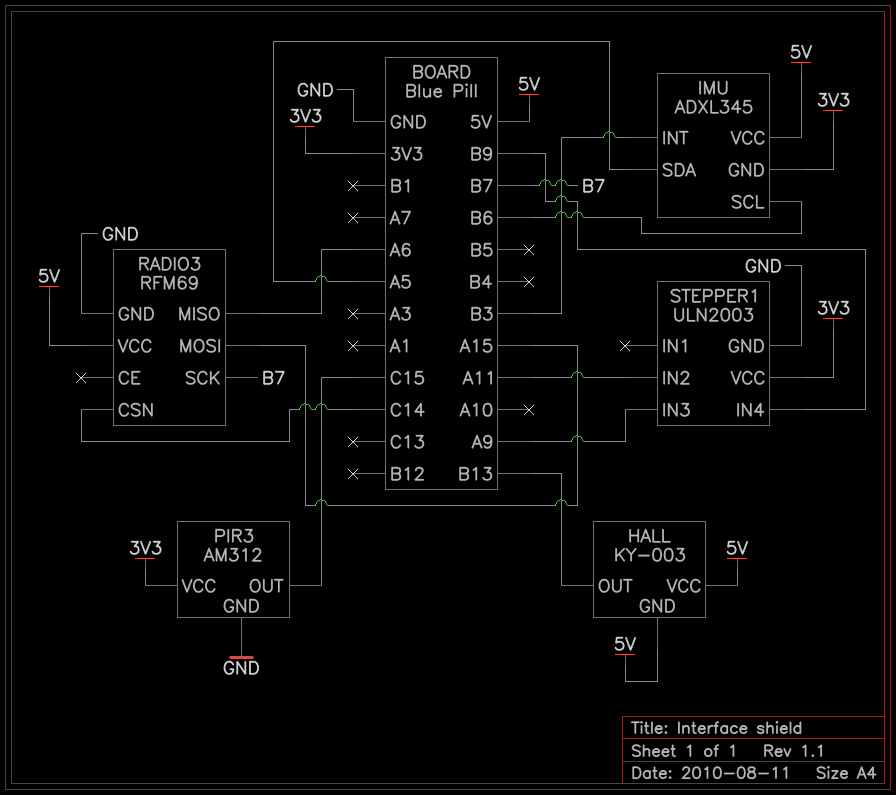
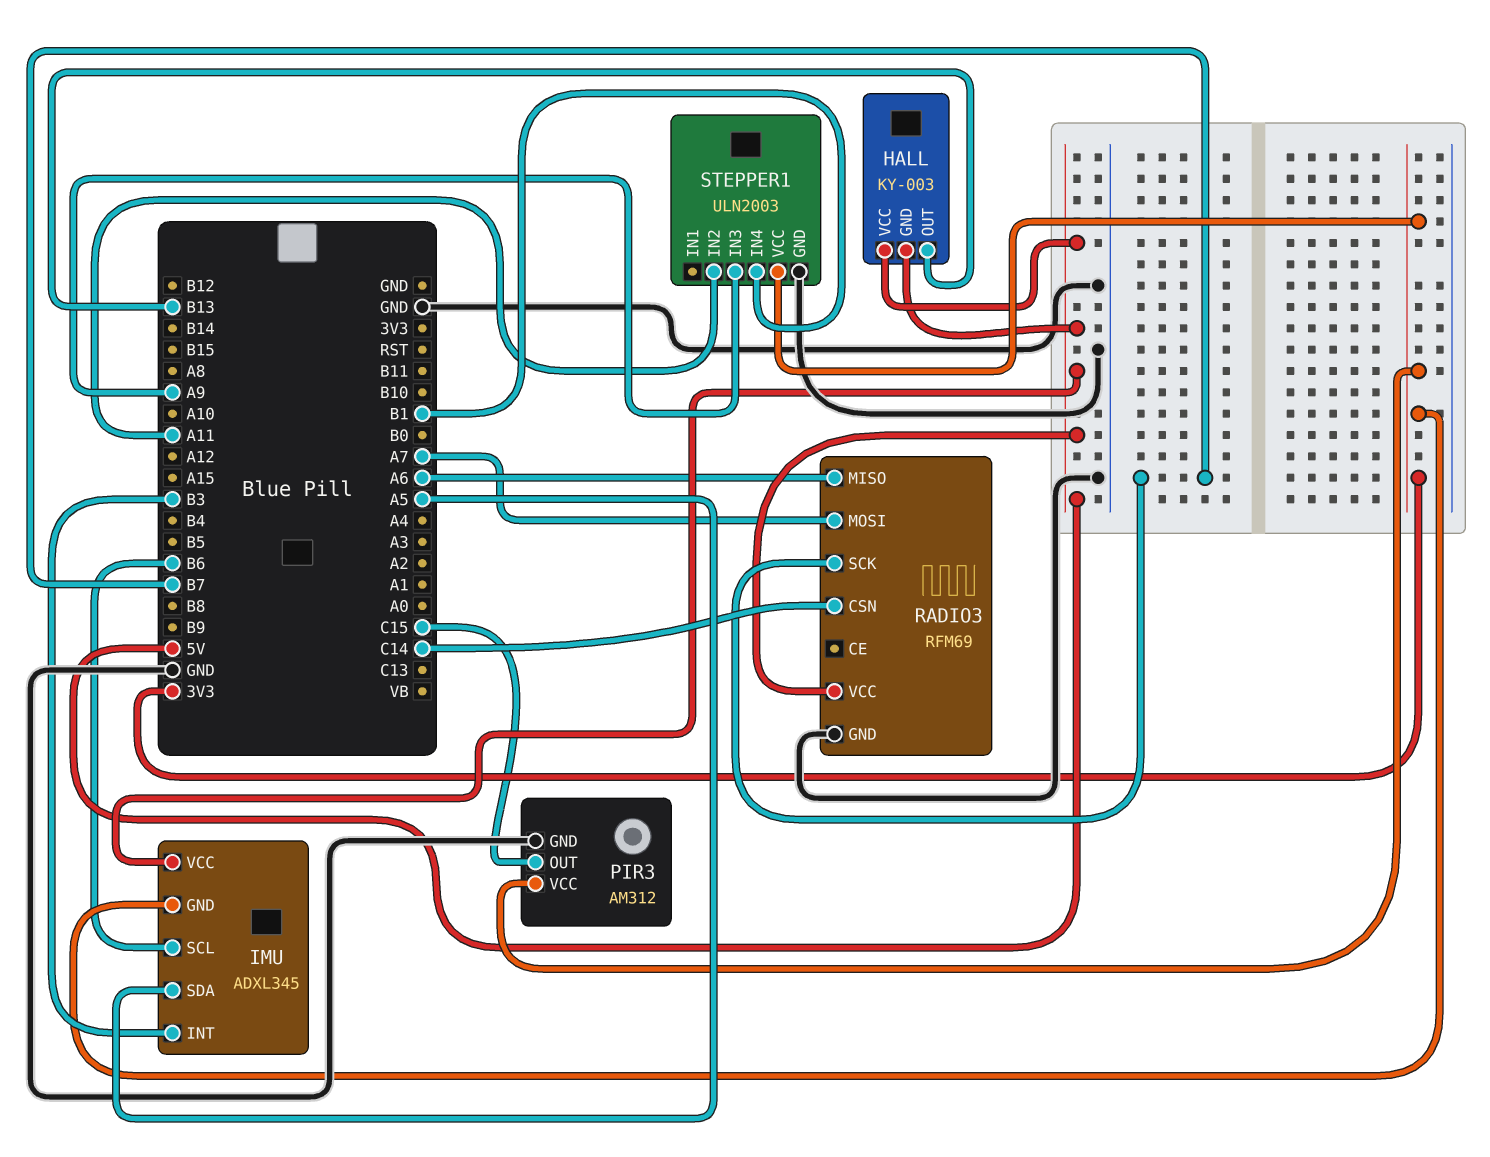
RADIO3 pin MOSI: A15 -> A7
STEPPER1 pin IN4: B9 -> B1

